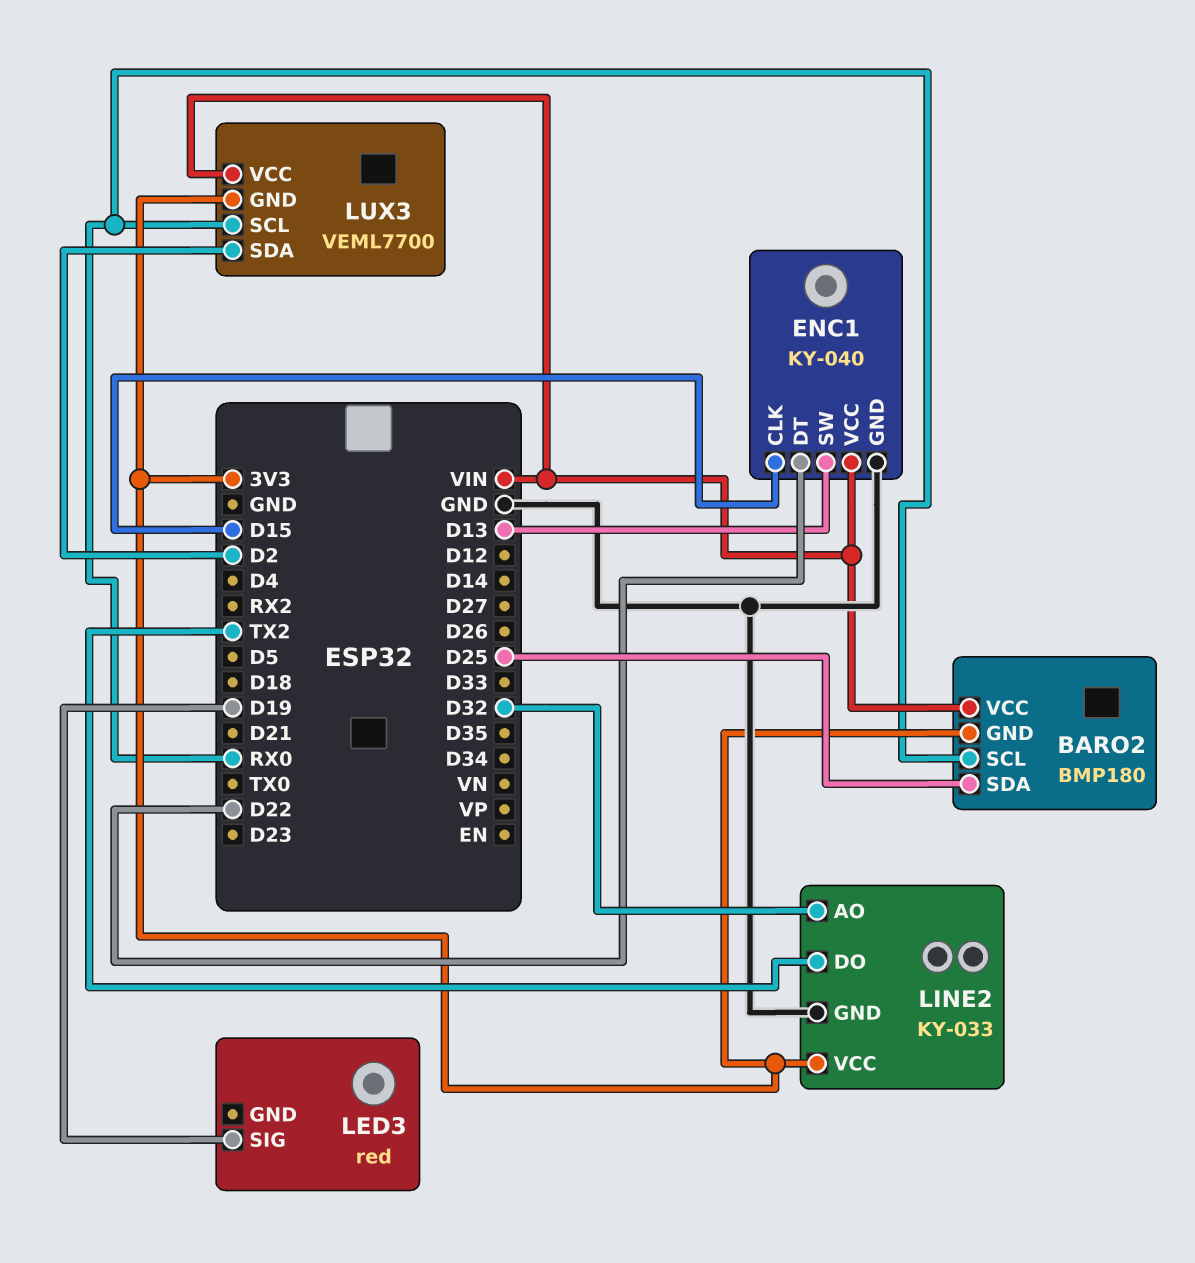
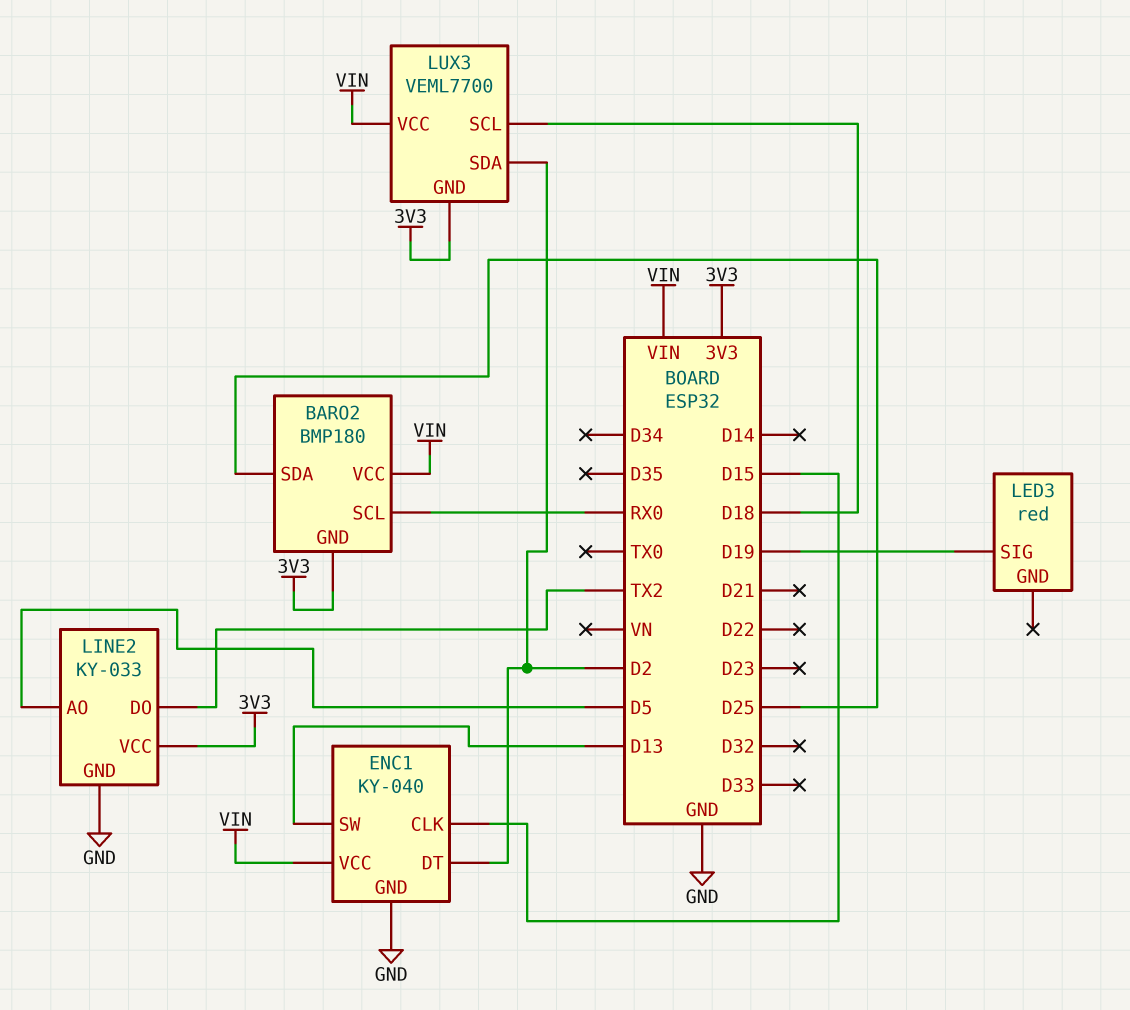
ENC1 pin DT: D22 -> D2
LINE2 pin AO: D32 -> D5
LUX3 pin SCL: RX0 -> D18

